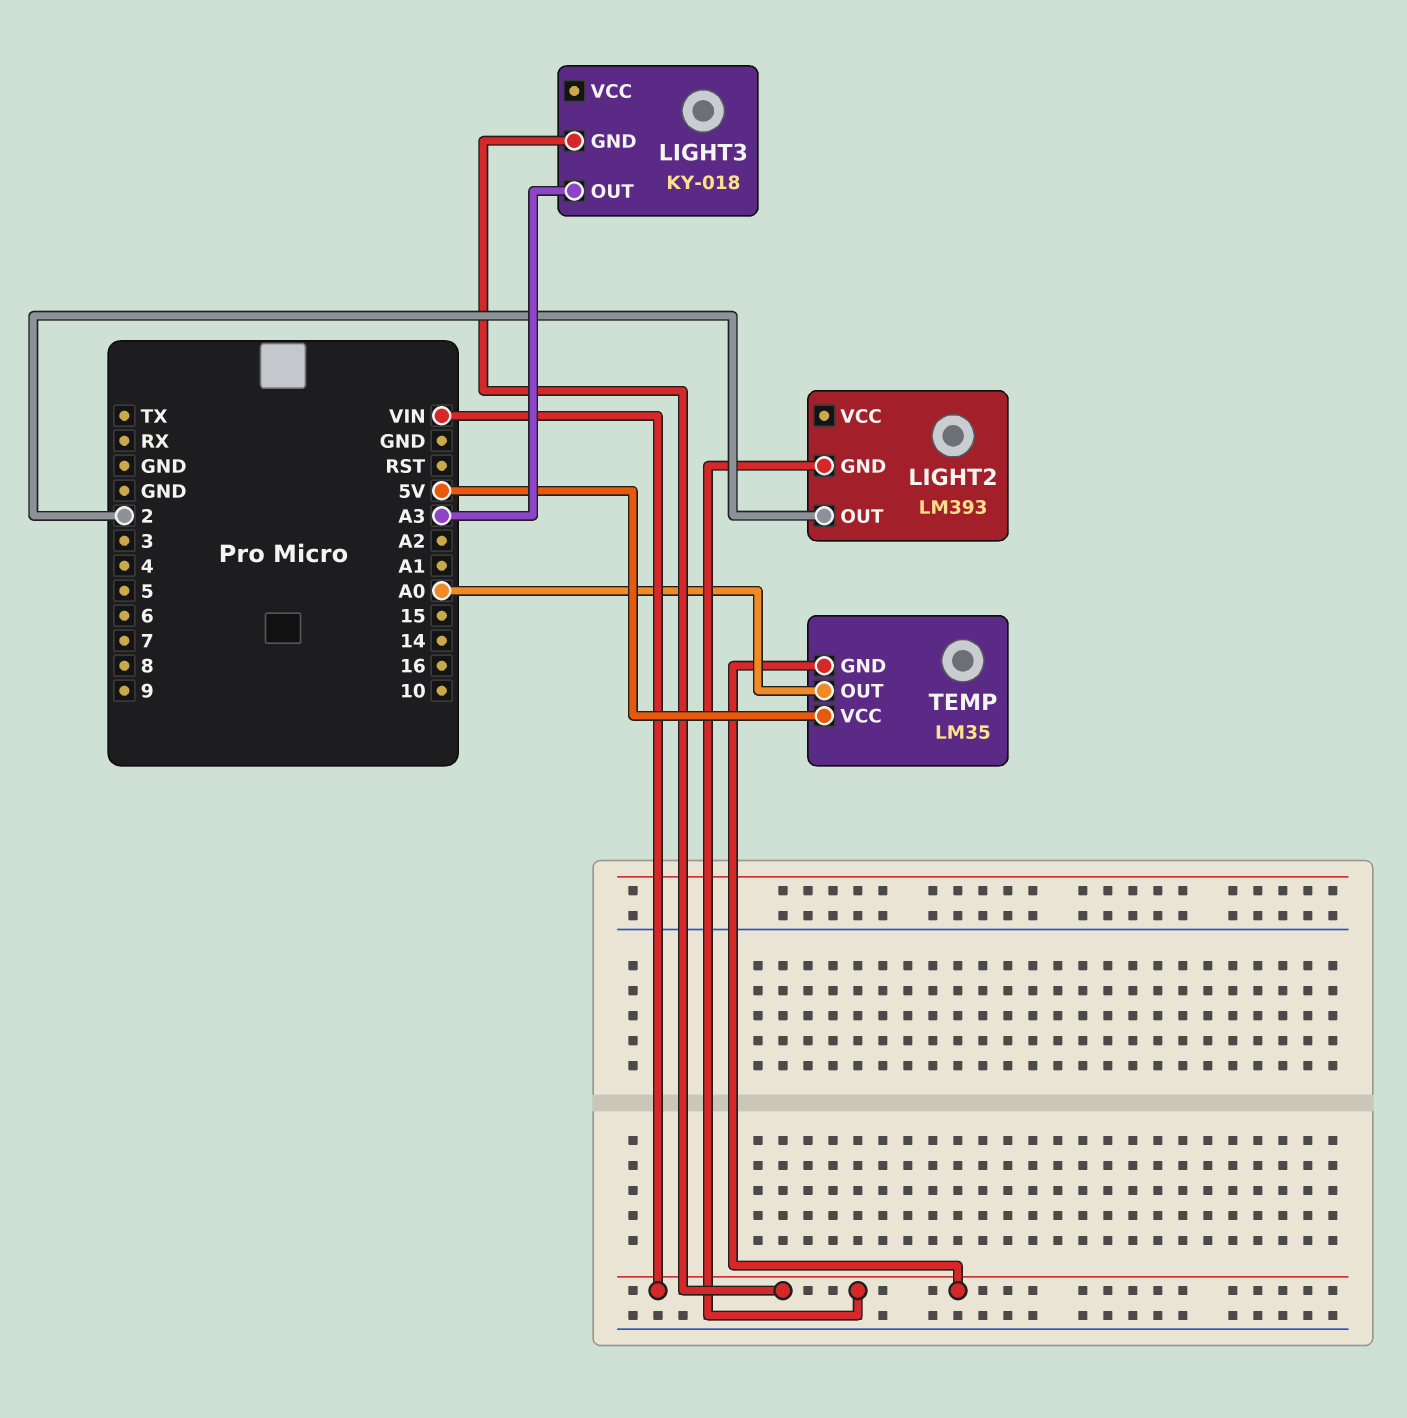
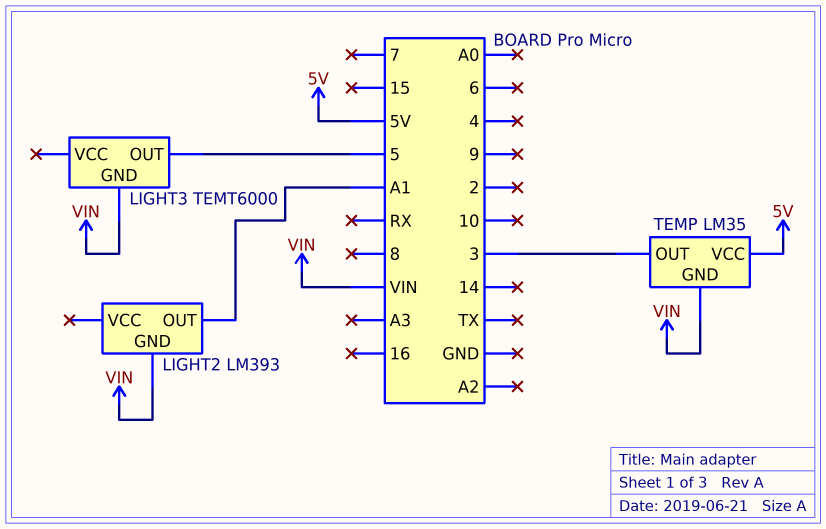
LIGHT2 pin OUT: 2 -> A1
LIGHT3: KY-018 -> TEMT6000
LIGHT3 pin OUT: A3 -> 5
TEMP pin OUT: A0 -> 3

